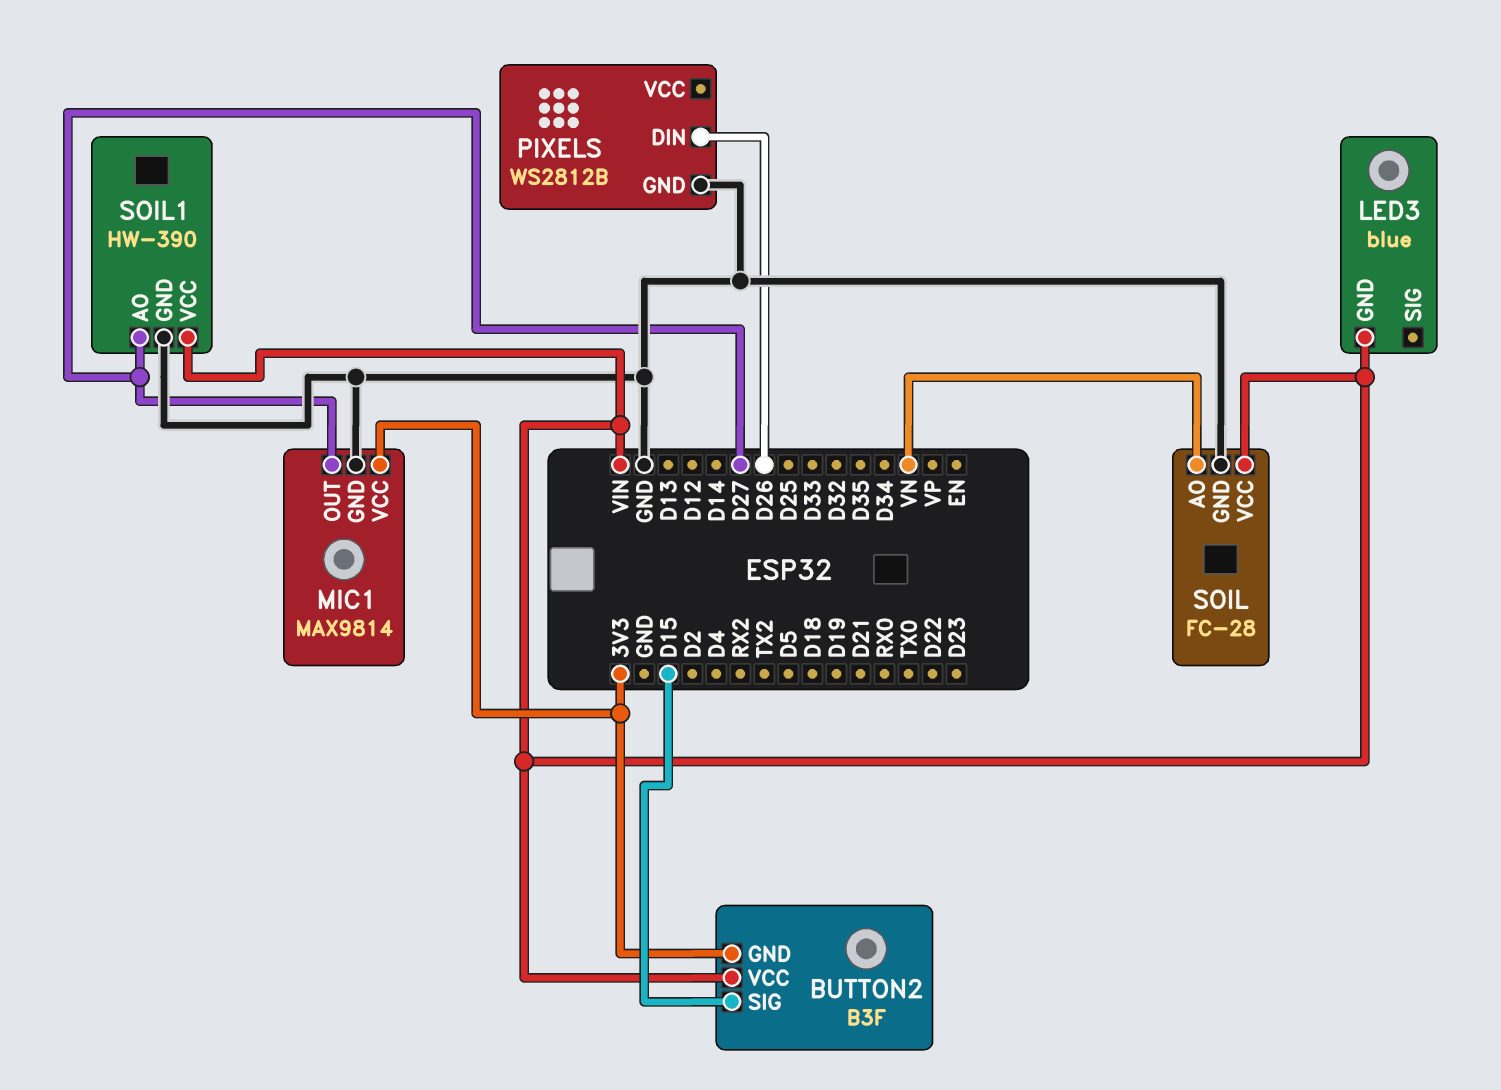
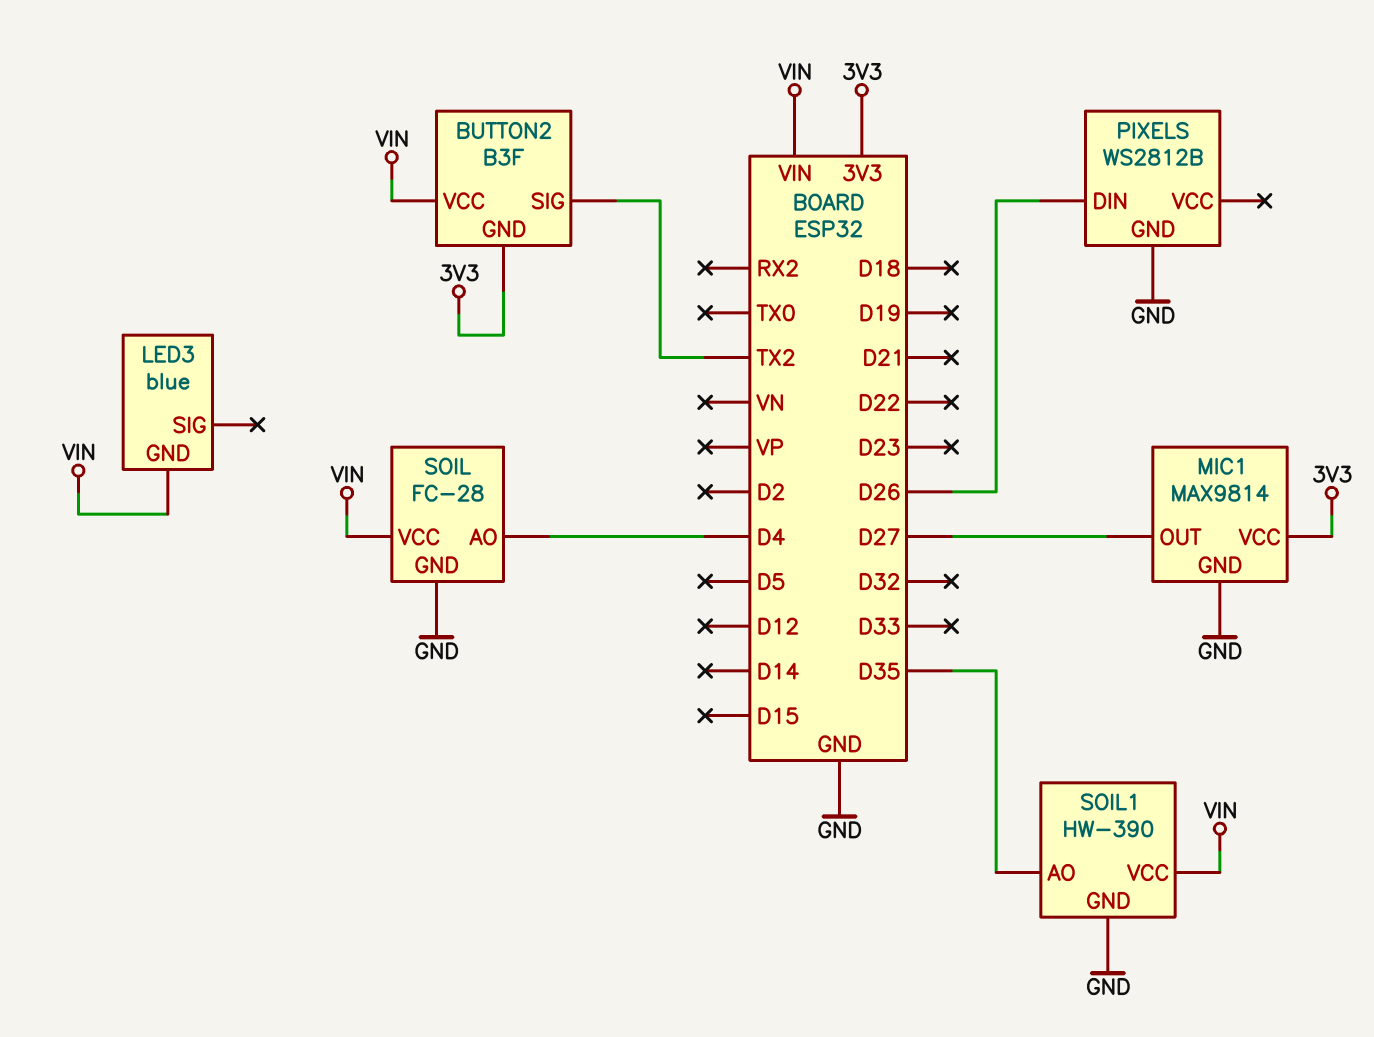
BUTTON2 pin SIG: D15 -> TX2
SOIL pin AO: VN -> D4
SOIL1 pin AO: D27 -> D35

